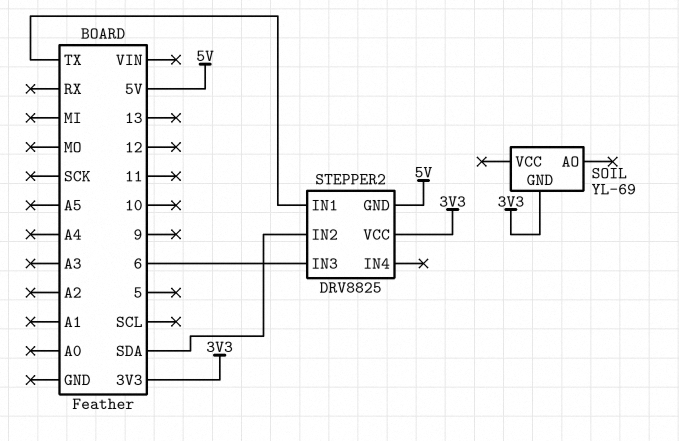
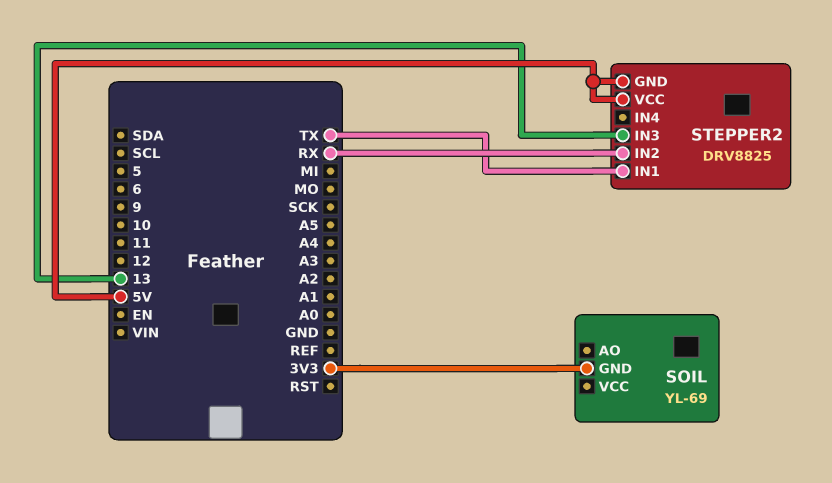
STEPPER2 pin IN2: SDA -> RX
STEPPER2 pin IN3: 6 -> 13
STEPPER2 pin VCC: 3V3 -> 5V

